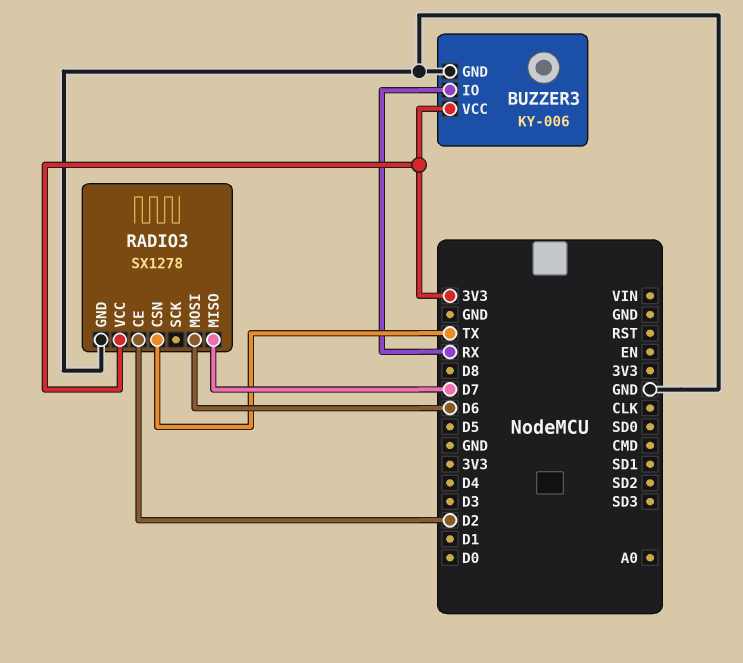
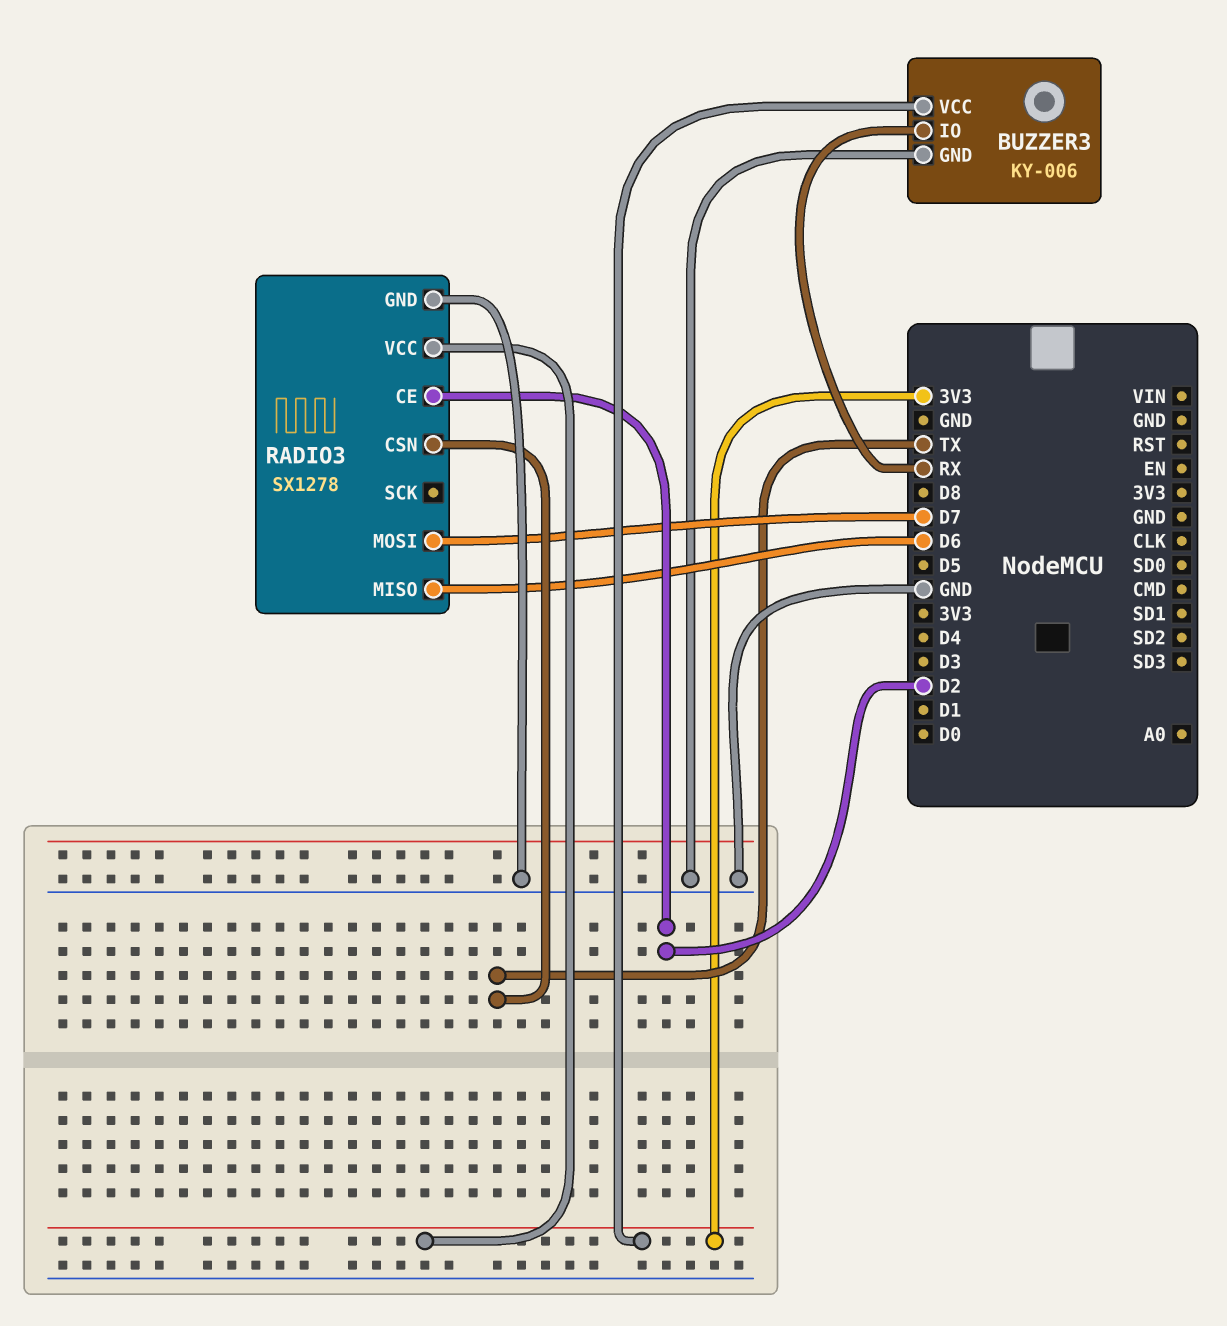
RADIO3 pin MISO: D7 -> D6
RADIO3 pin MOSI: D6 -> D7

